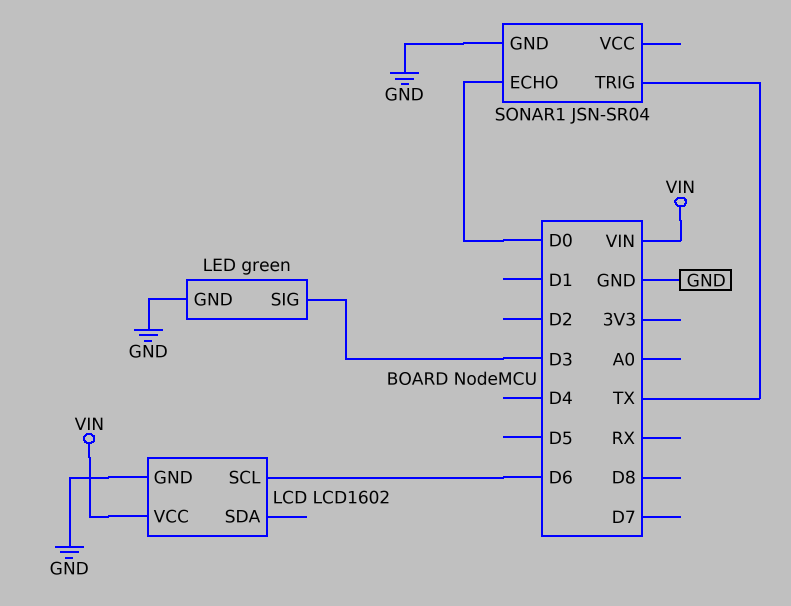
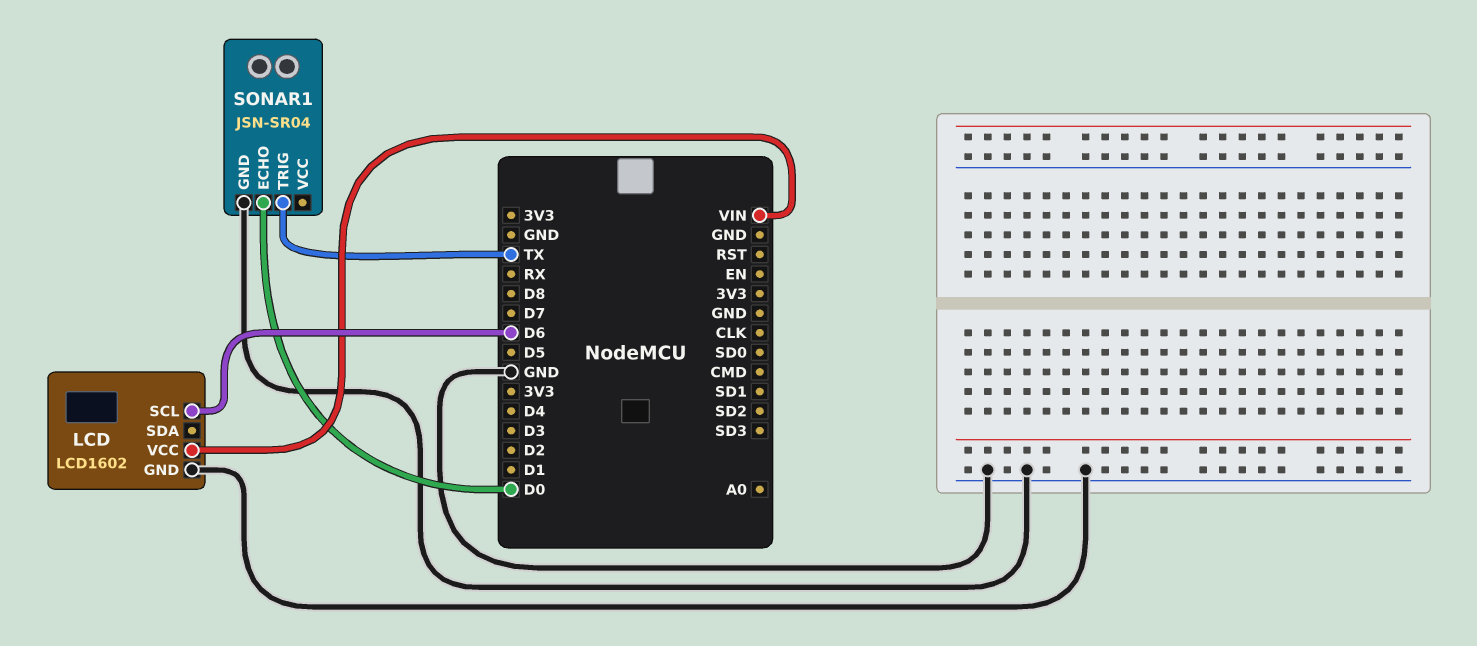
LED: green -> none
LED pin GND: GND -> none
LED pin SIG: D3 -> none

